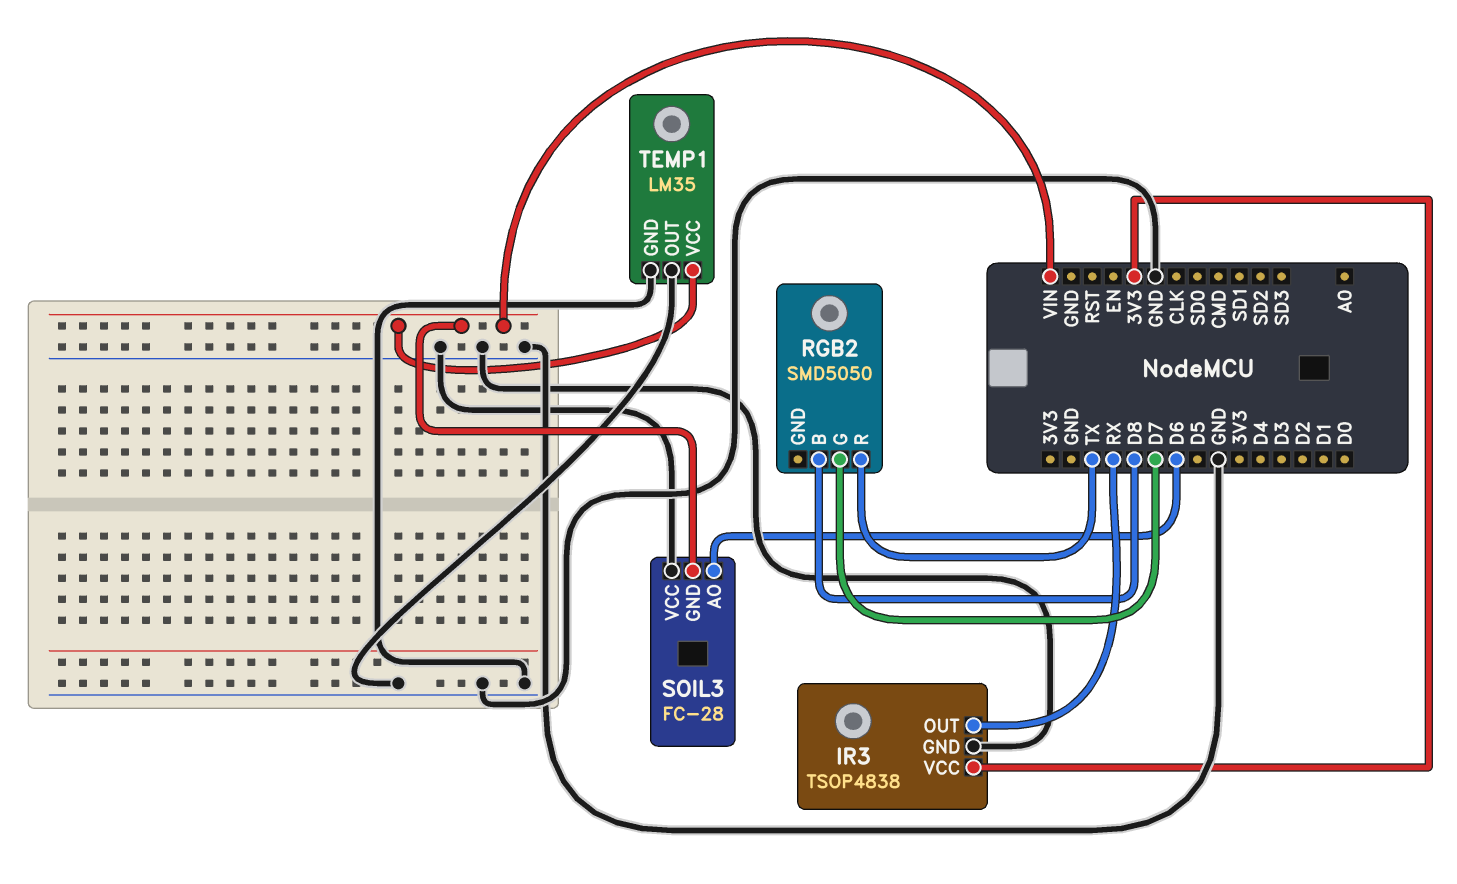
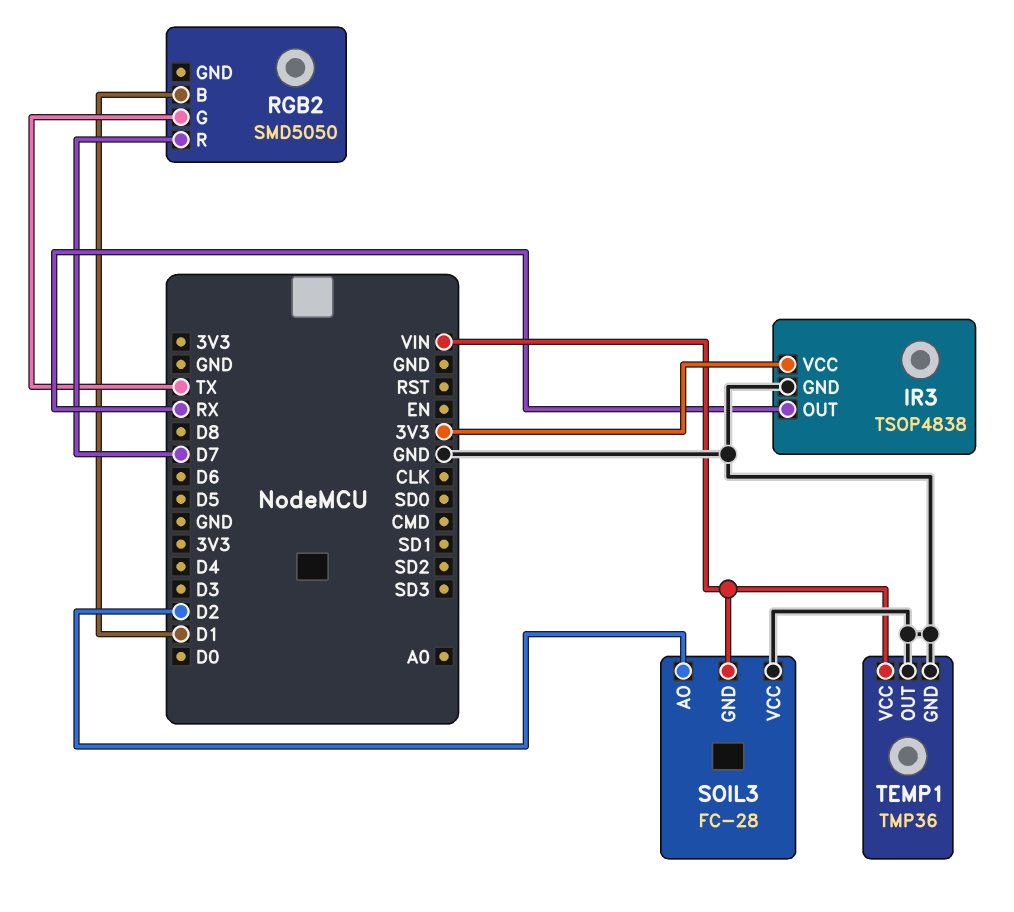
RGB2 pin B: D8 -> D1
RGB2 pin G: D7 -> TX
RGB2 pin R: TX -> D7
SOIL3 pin AO: D6 -> D2
TEMP1: LM35 -> TMP36

